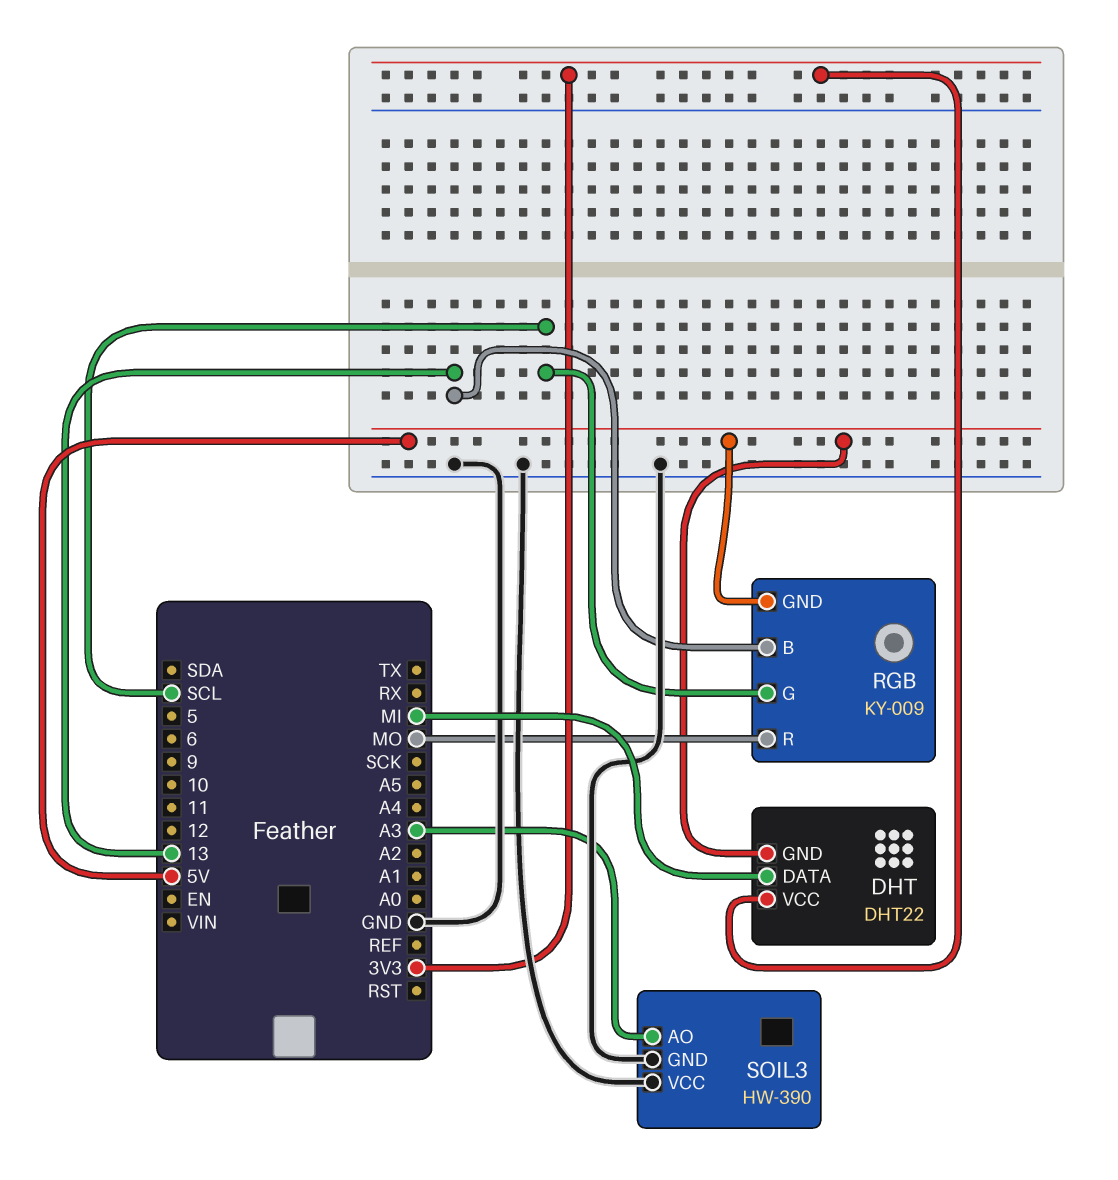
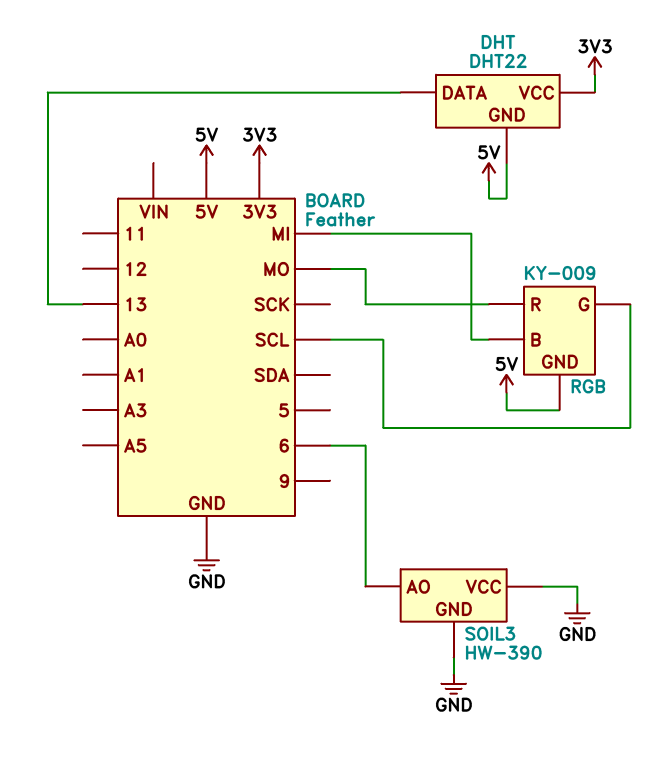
DHT pin DATA: MI -> 13
RGB pin B: 13 -> MI
SOIL3 pin AO: A3 -> 6

